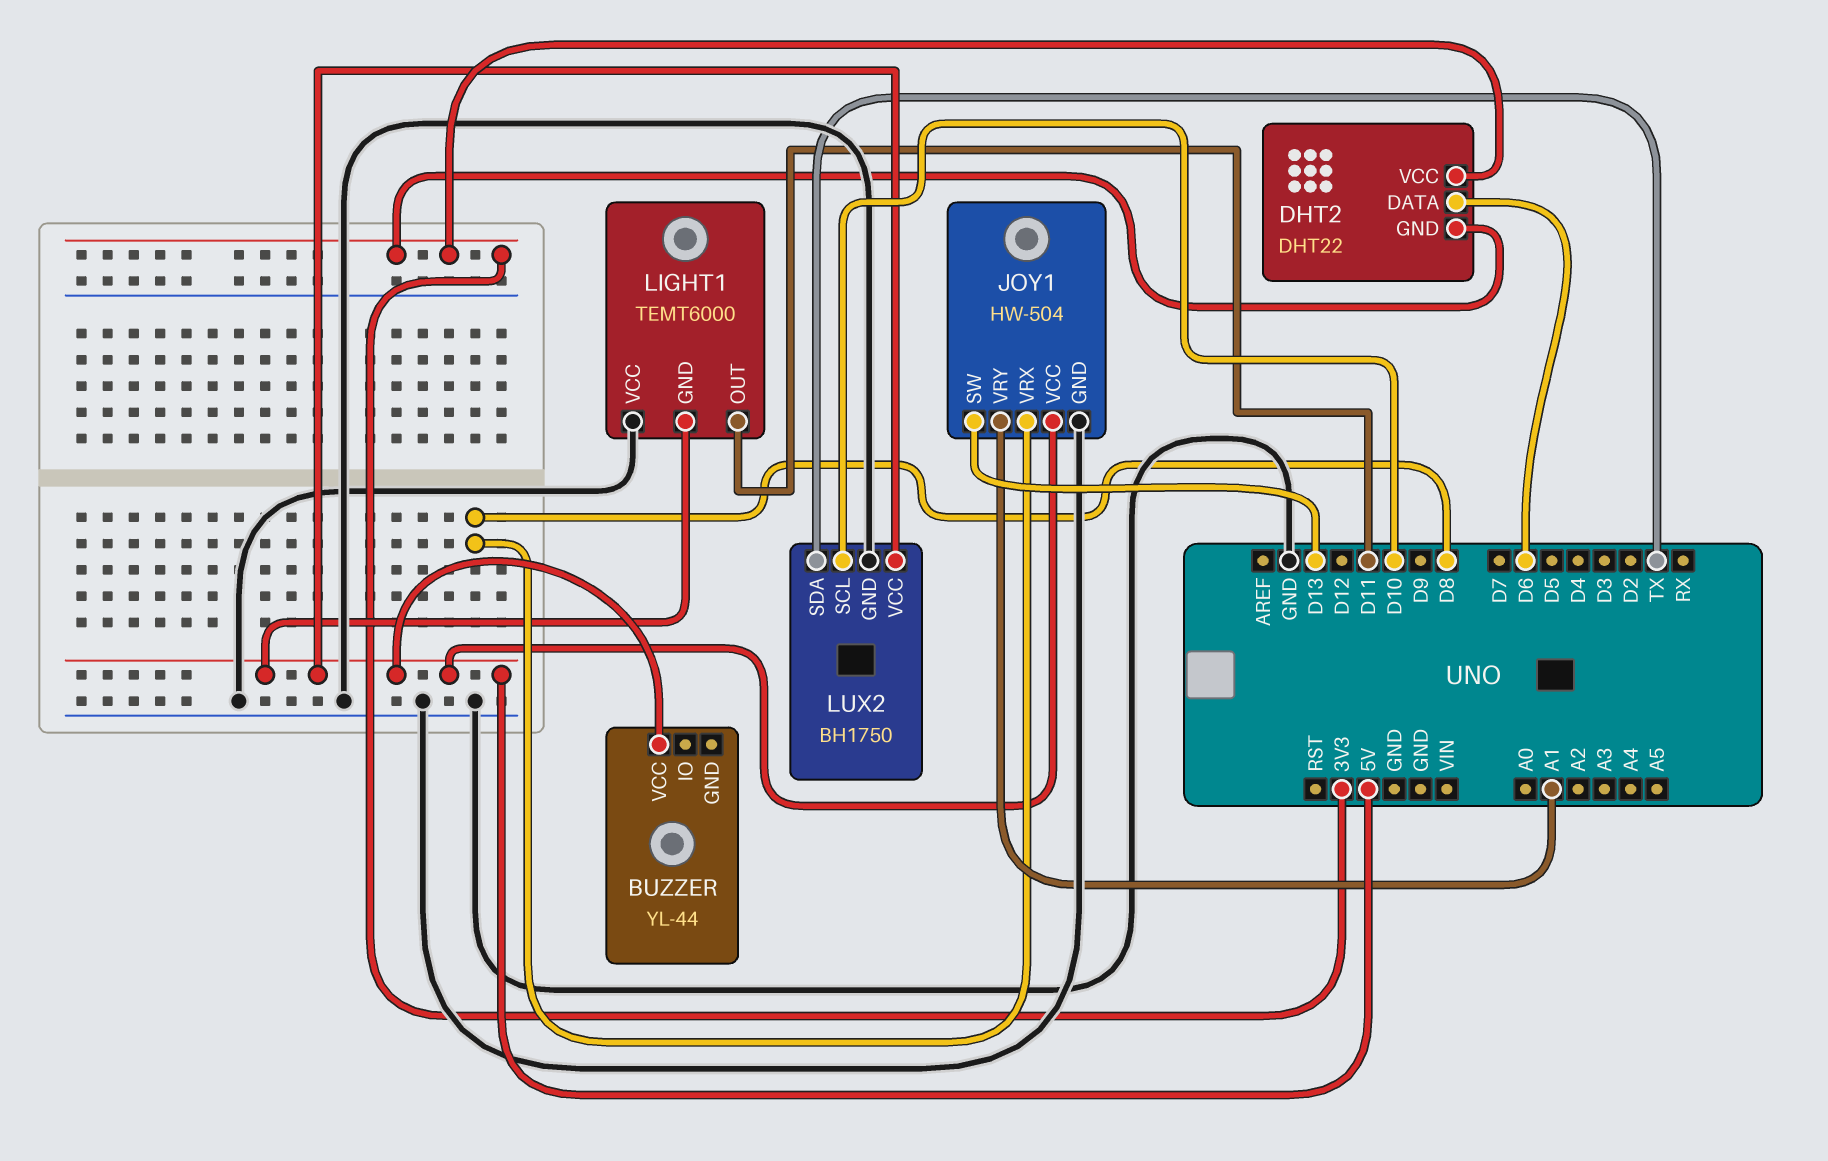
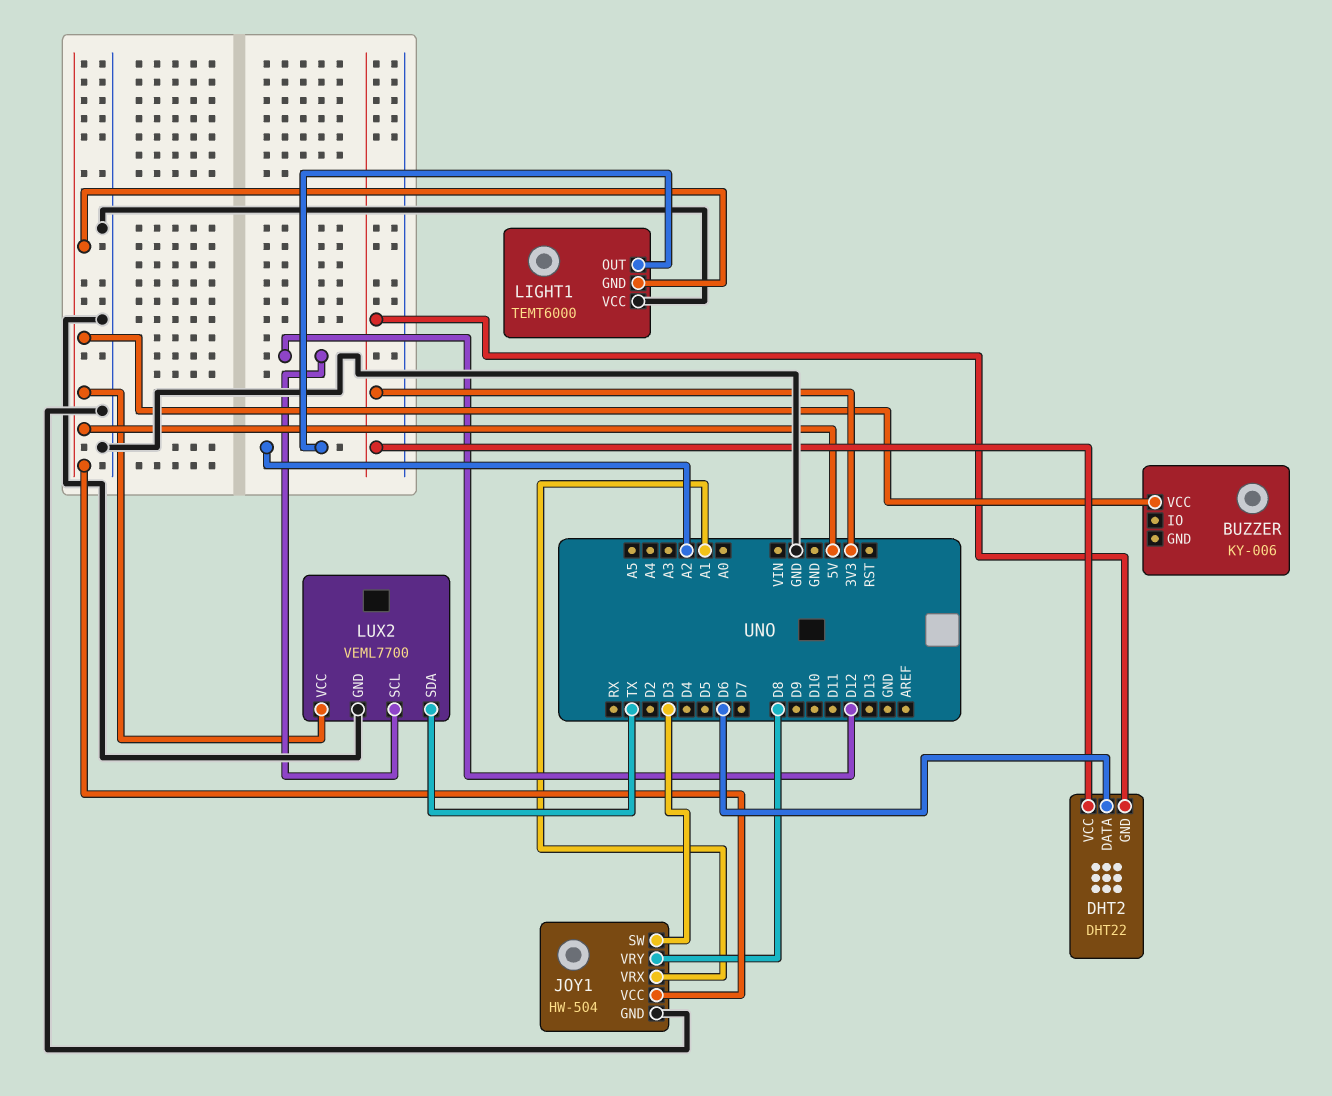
BUZZER: YL-44 -> KY-006
JOY1 pin SW: D13 -> D3
JOY1 pin VRX: D8 -> A1
JOY1 pin VRY: A1 -> D8
LIGHT1 pin OUT: D11 -> A2
LUX2: BH1750 -> VEML7700
LUX2 pin SCL: D10 -> D12

